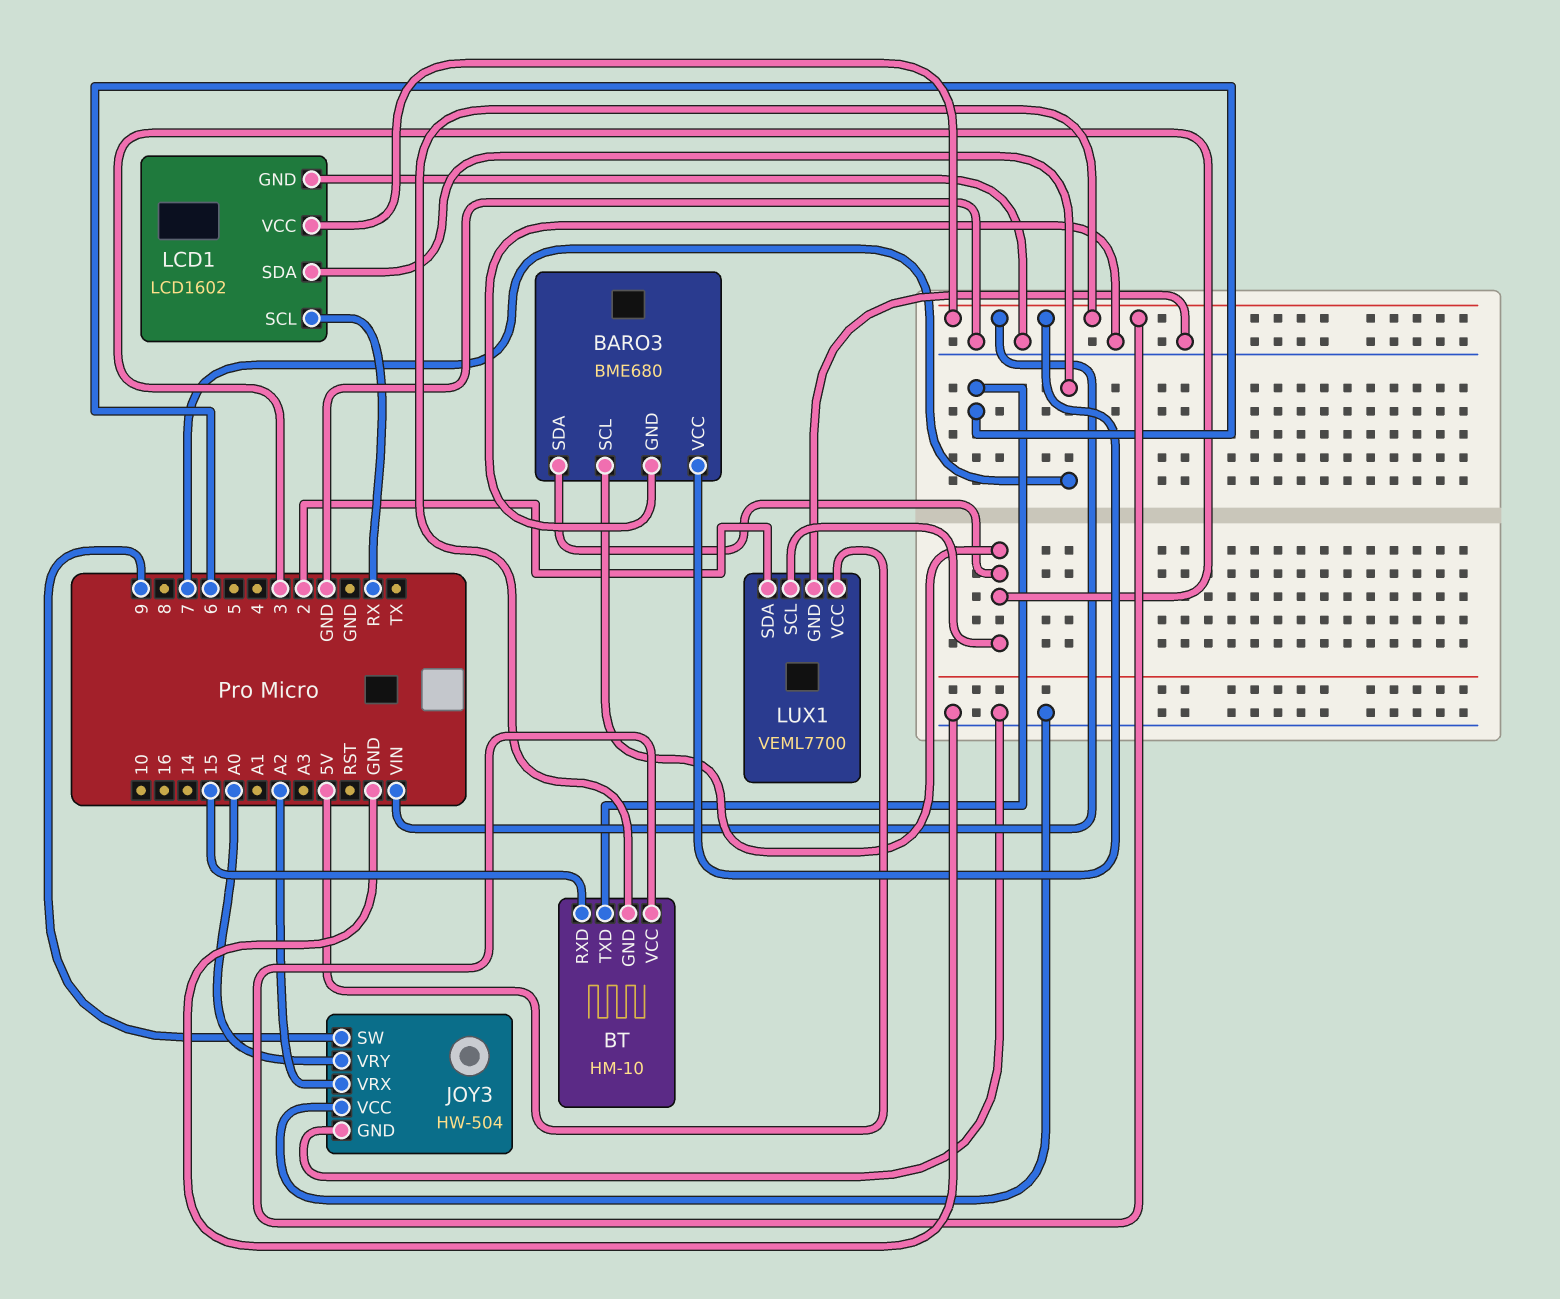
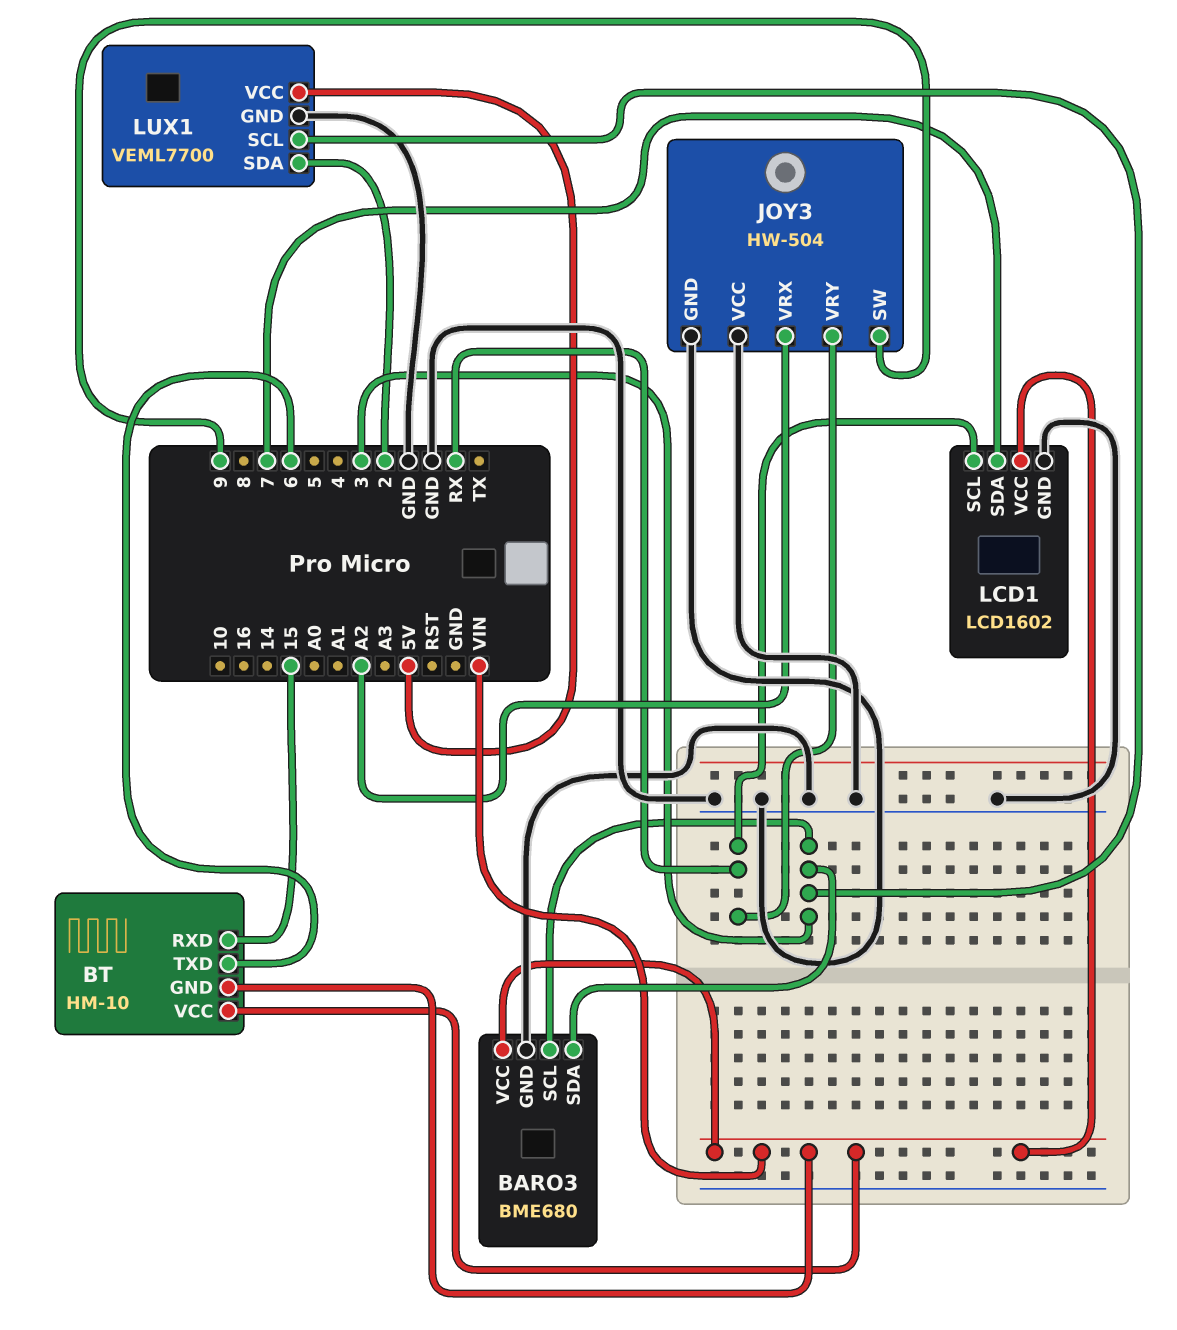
JOY3 pin VRY: A0 -> RX

